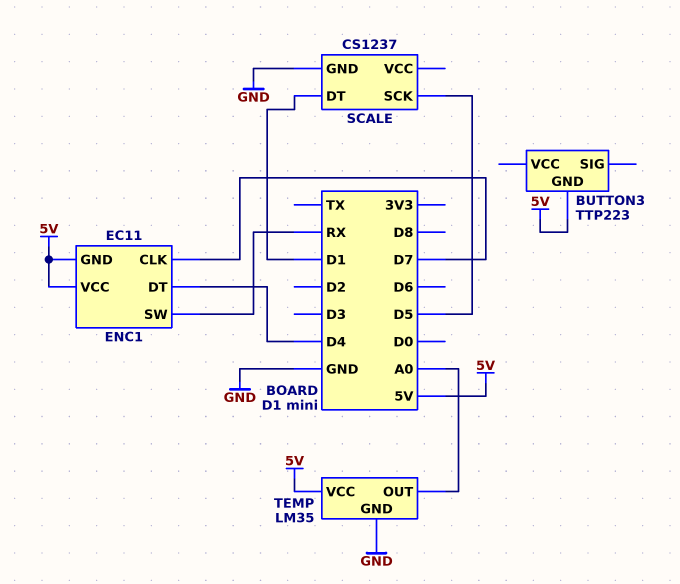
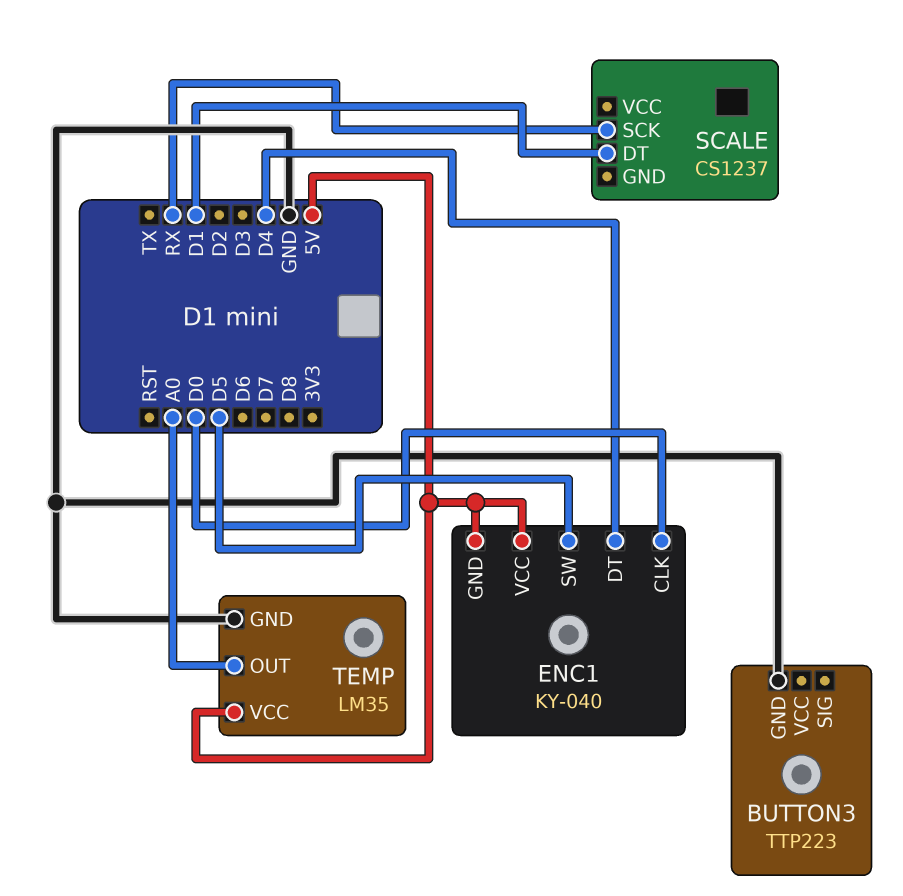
BUTTON3 pin GND: 5V -> GND
ENC1: EC11 -> KY-040
ENC1 pin CLK: D7 -> D0
ENC1 pin SW: RX -> D5
SCALE pin GND: GND -> none
SCALE pin SCK: D5 -> RX

